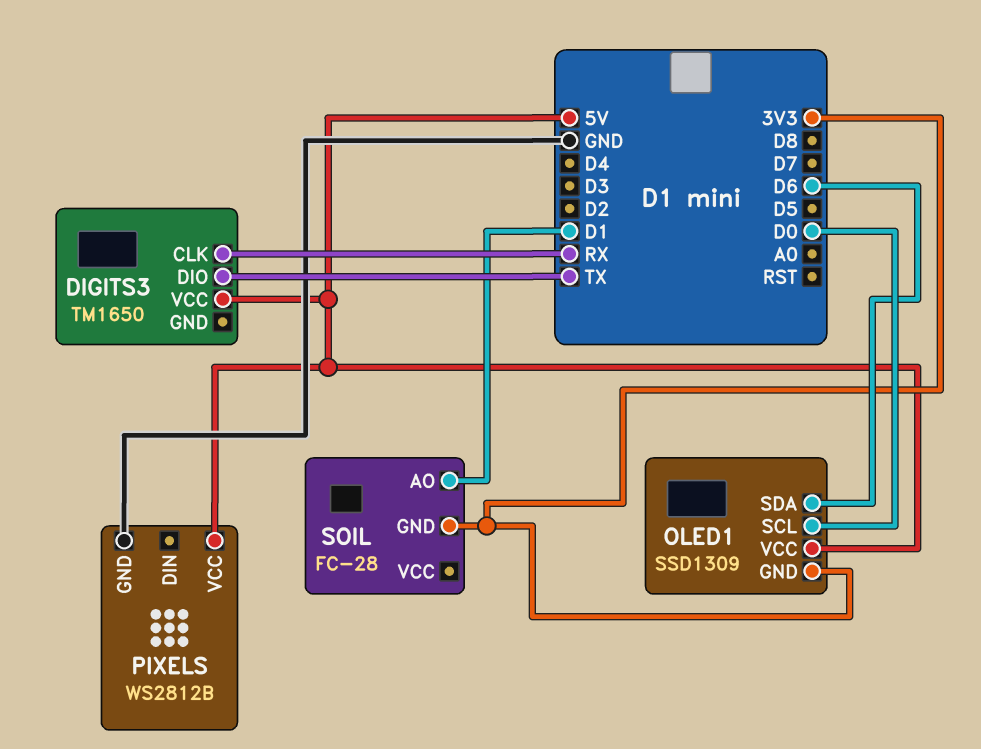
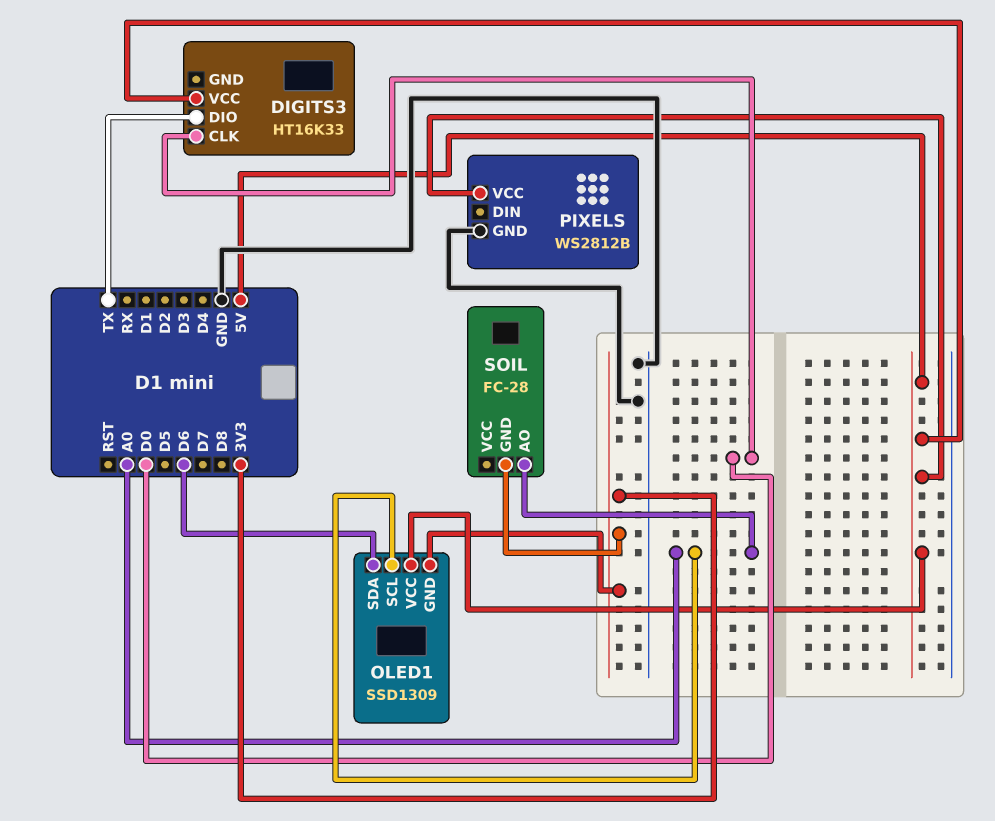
DIGITS3: TM1650 -> HT16K33
DIGITS3 pin CLK: RX -> D0
OLED1 pin SCL: D0 -> A0
SOIL pin AO: D1 -> A0

